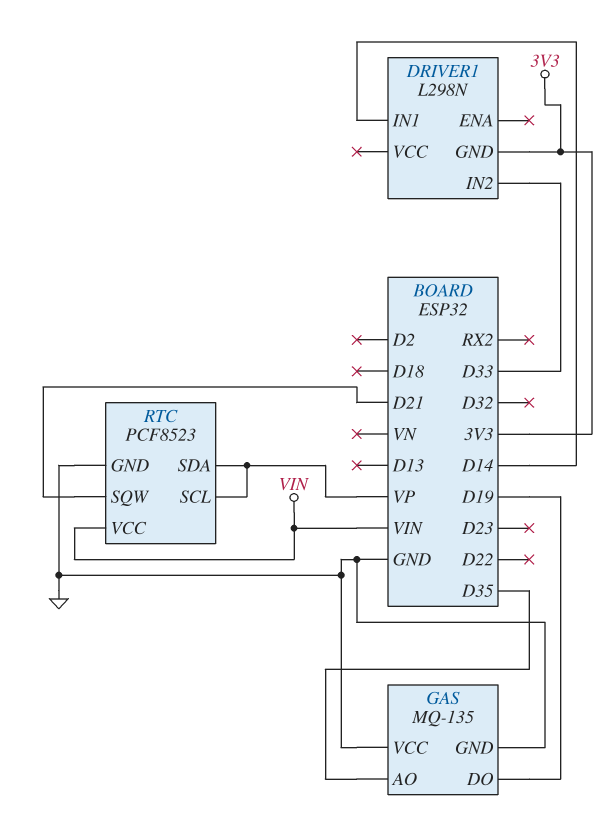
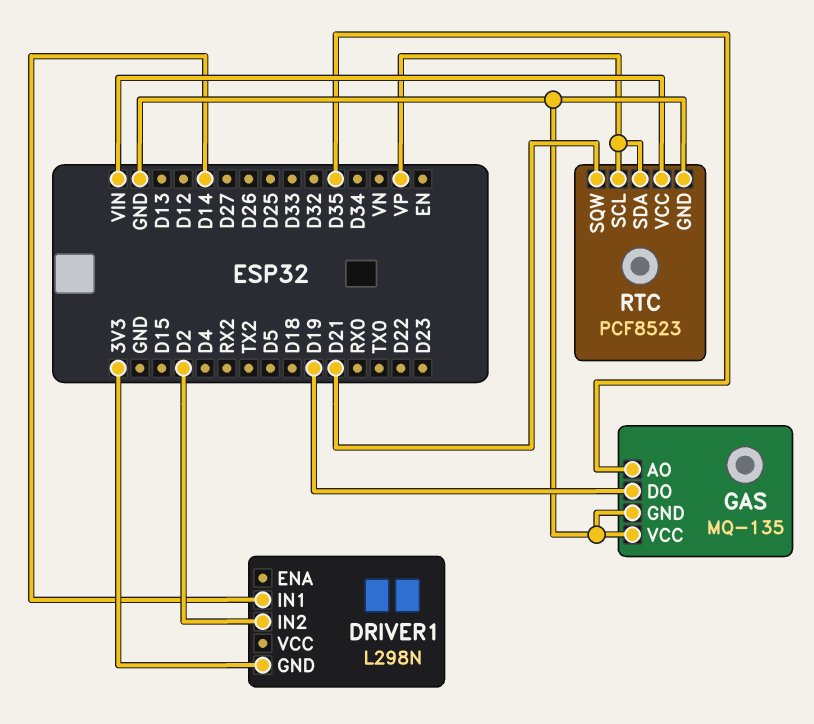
DRIVER1 pin IN2: D33 -> D2

